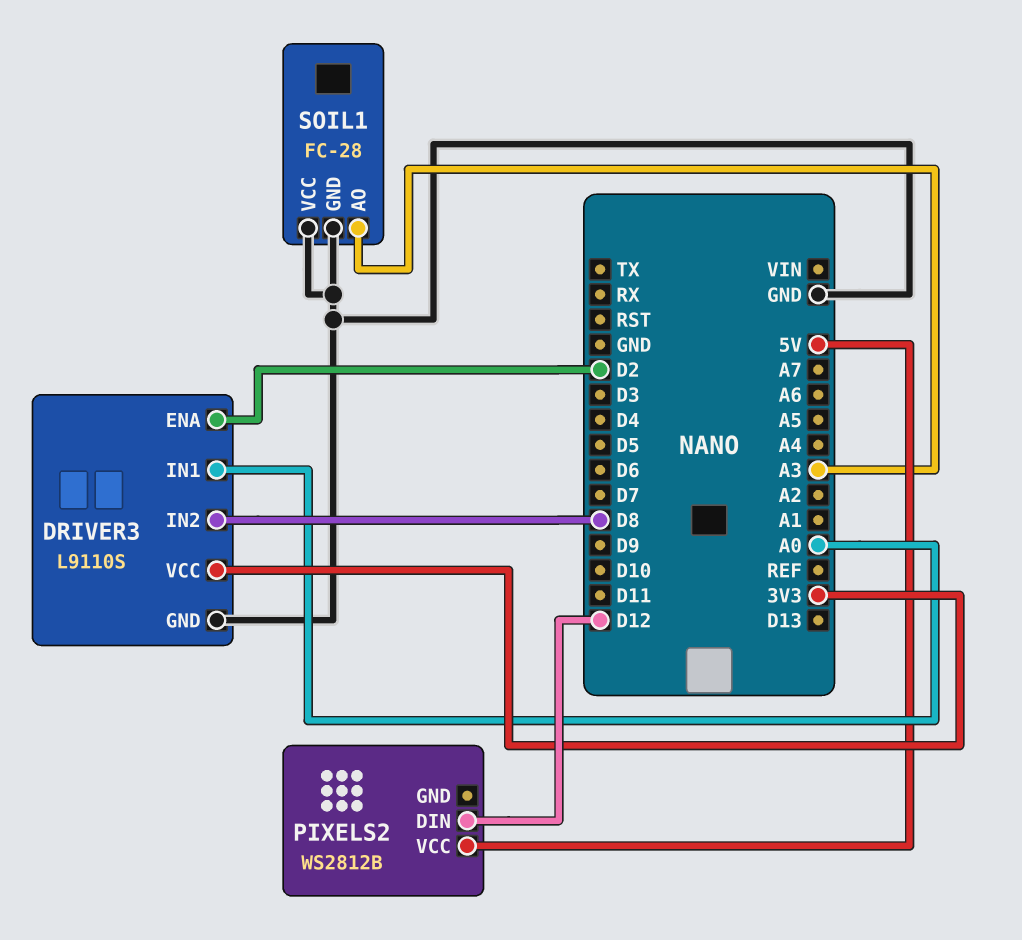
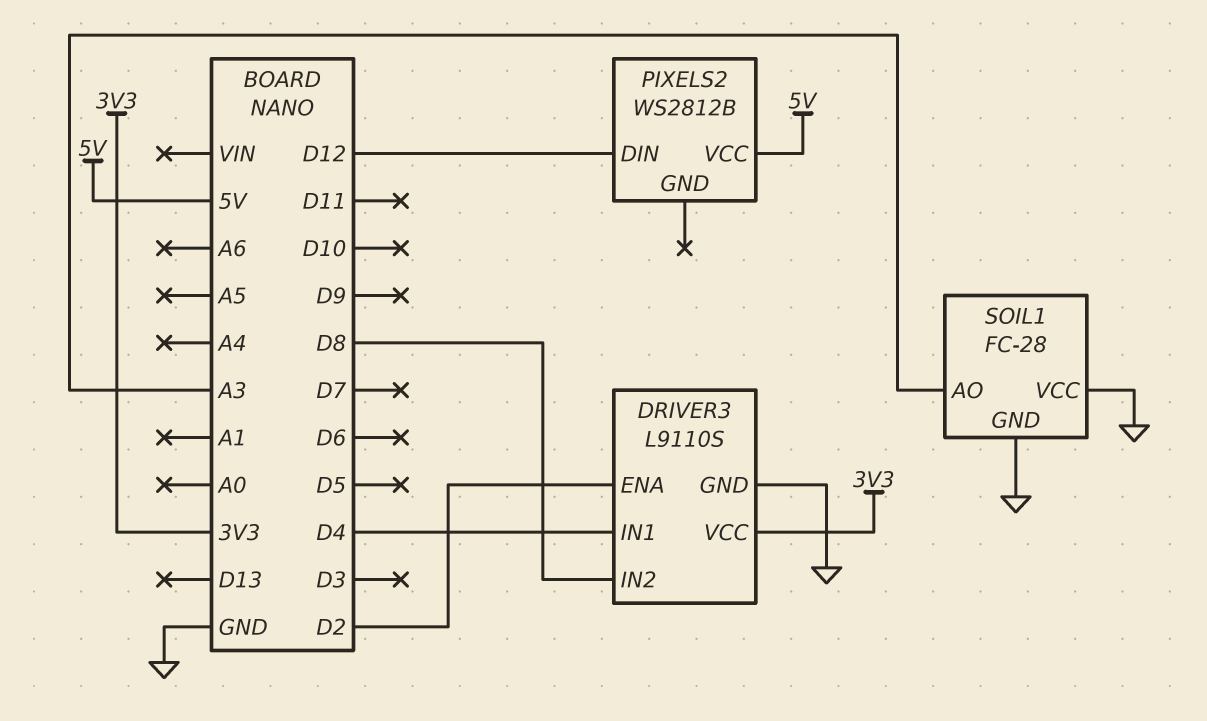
DRIVER3 pin IN1: A0 -> D4

